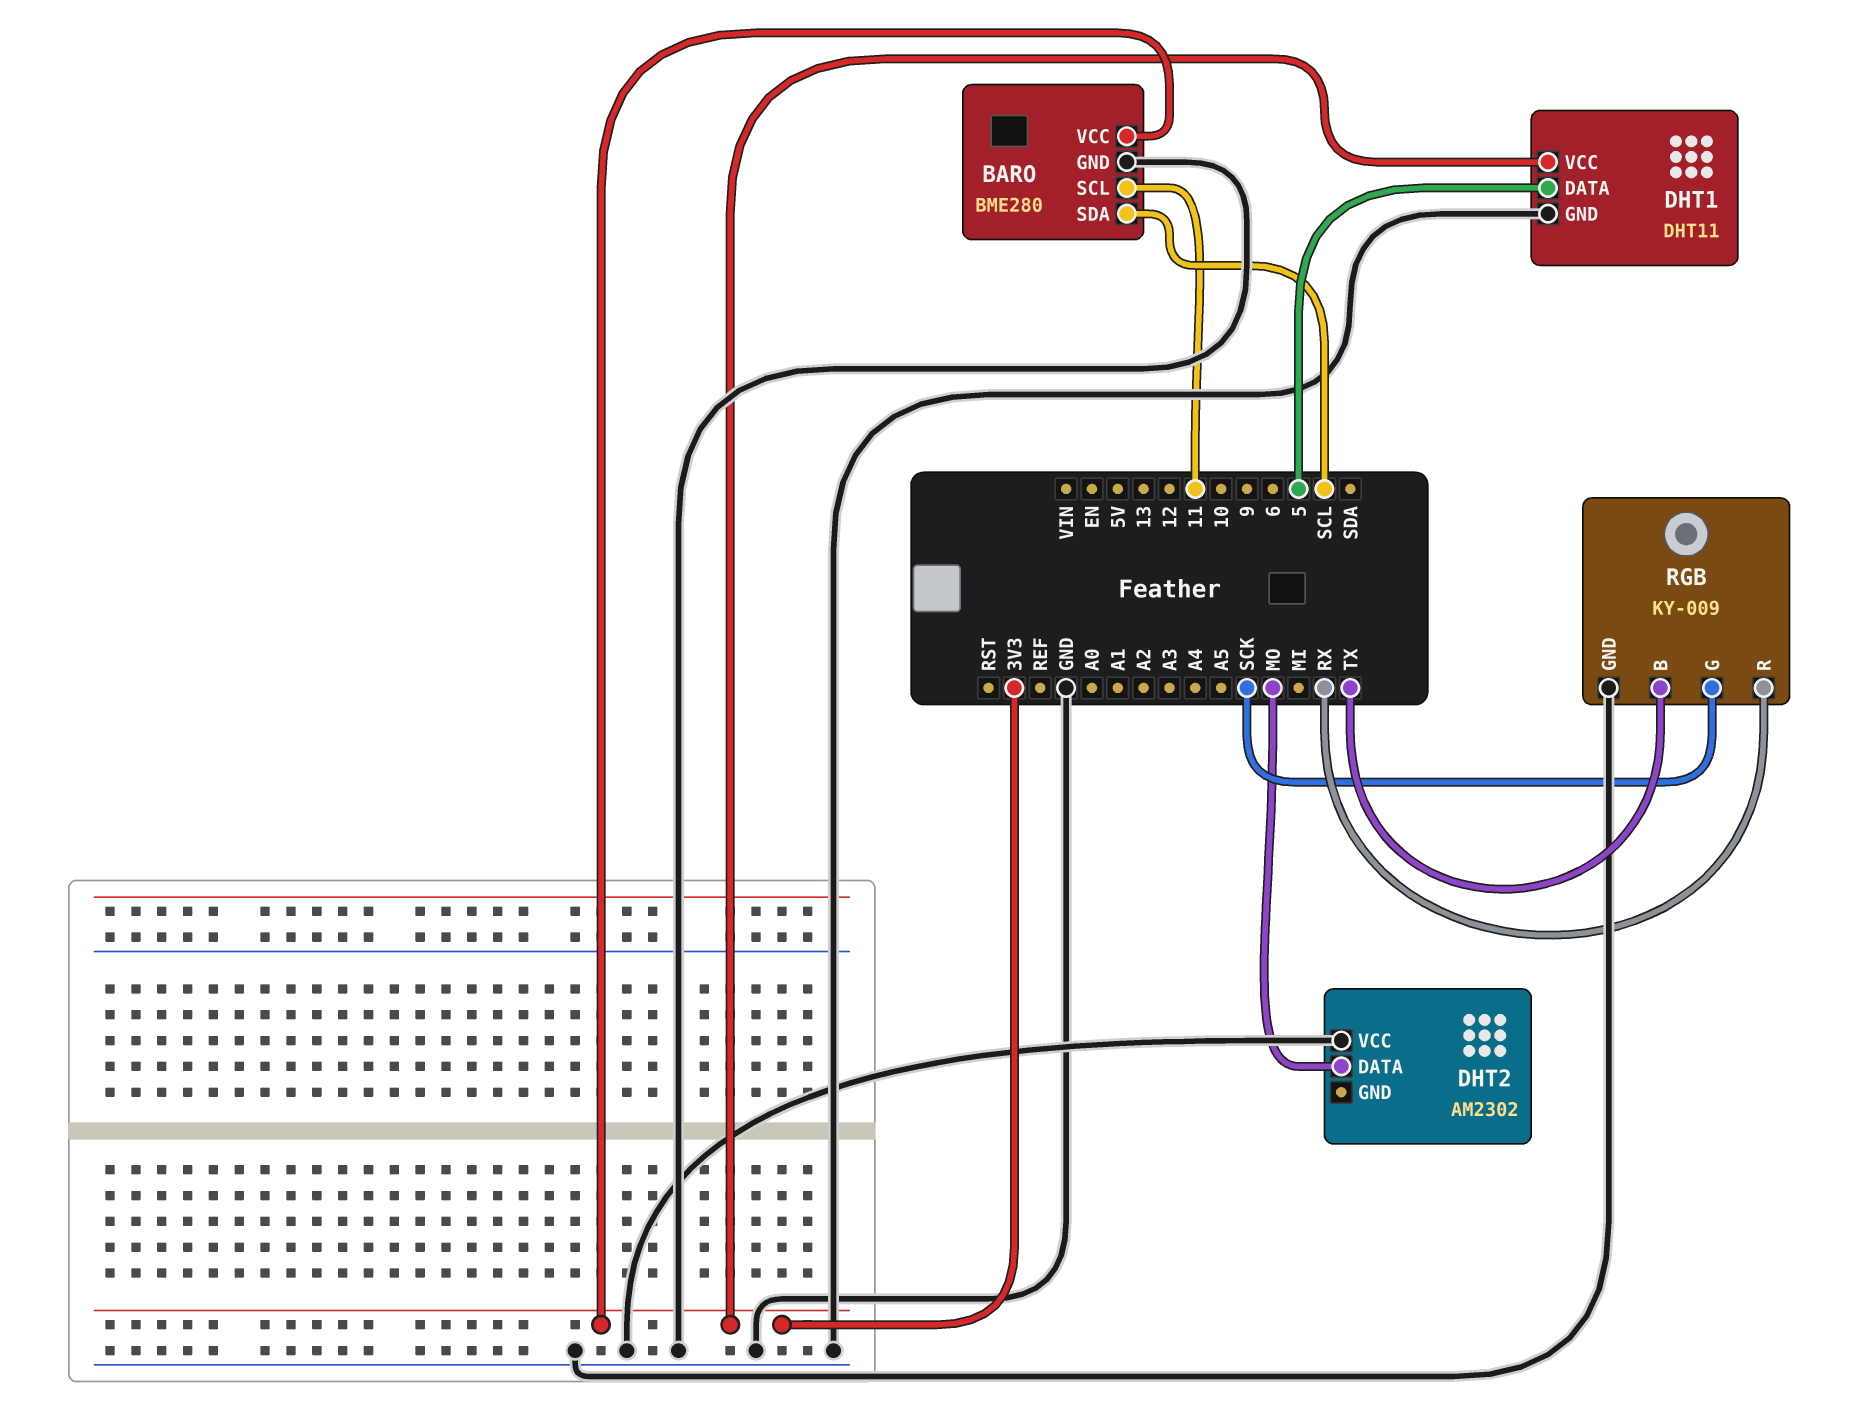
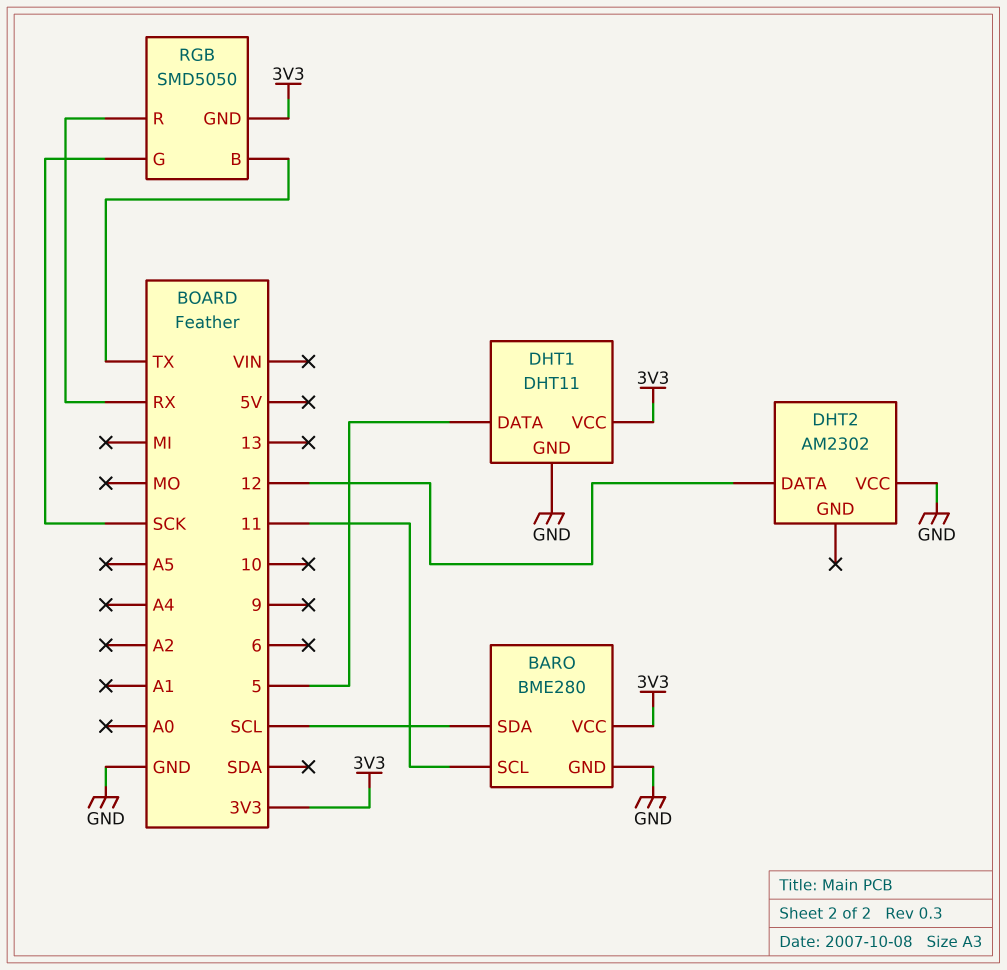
DHT2 pin DATA: MO -> 12
RGB: KY-009 -> SMD5050
RGB pin GND: GND -> 3V3

